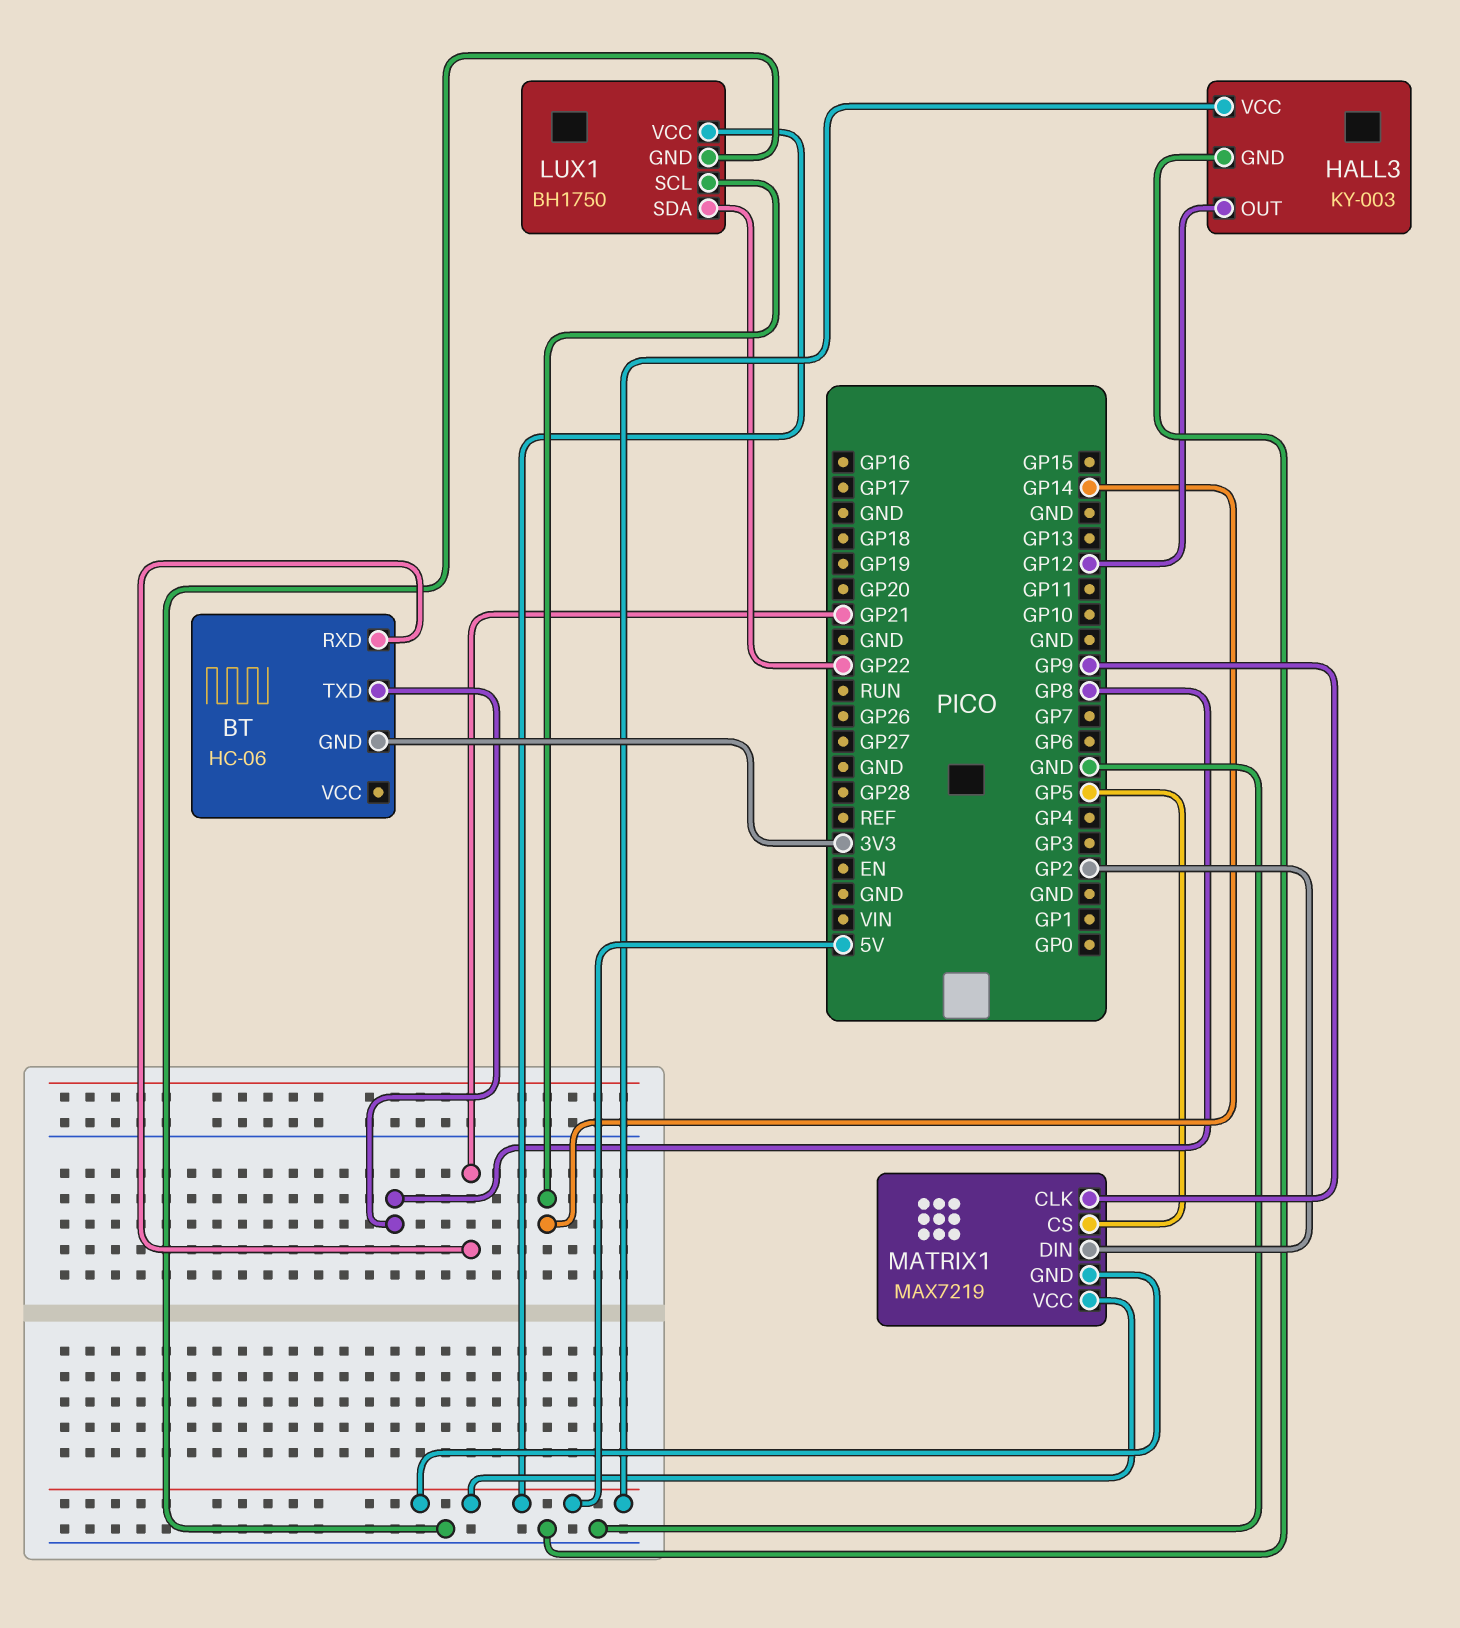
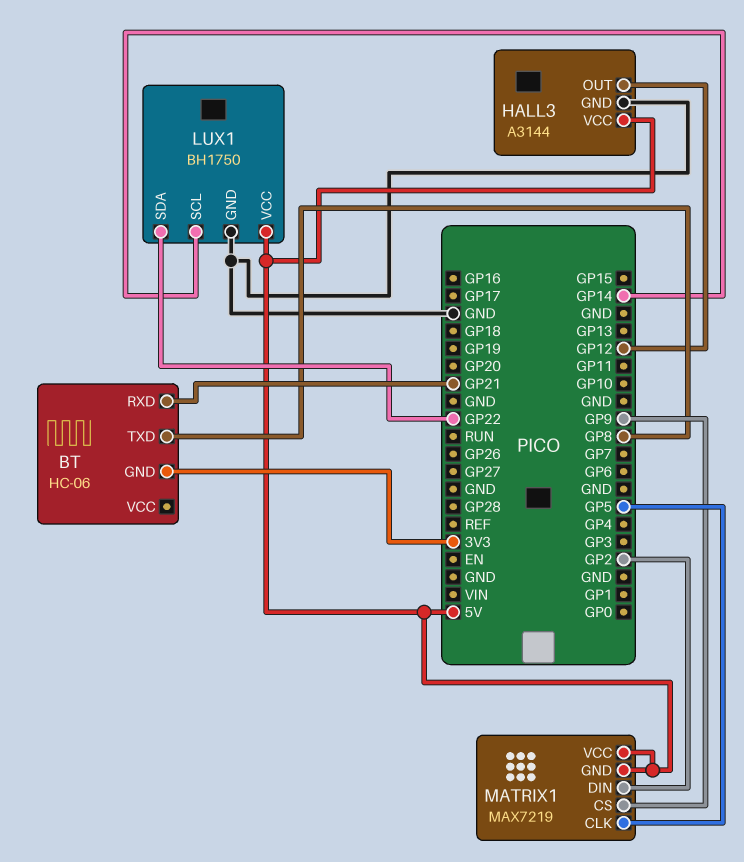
HALL3: KY-003 -> A3144
MATRIX1 pin CLK: GP9 -> GP5
MATRIX1 pin CS: GP5 -> GP9

